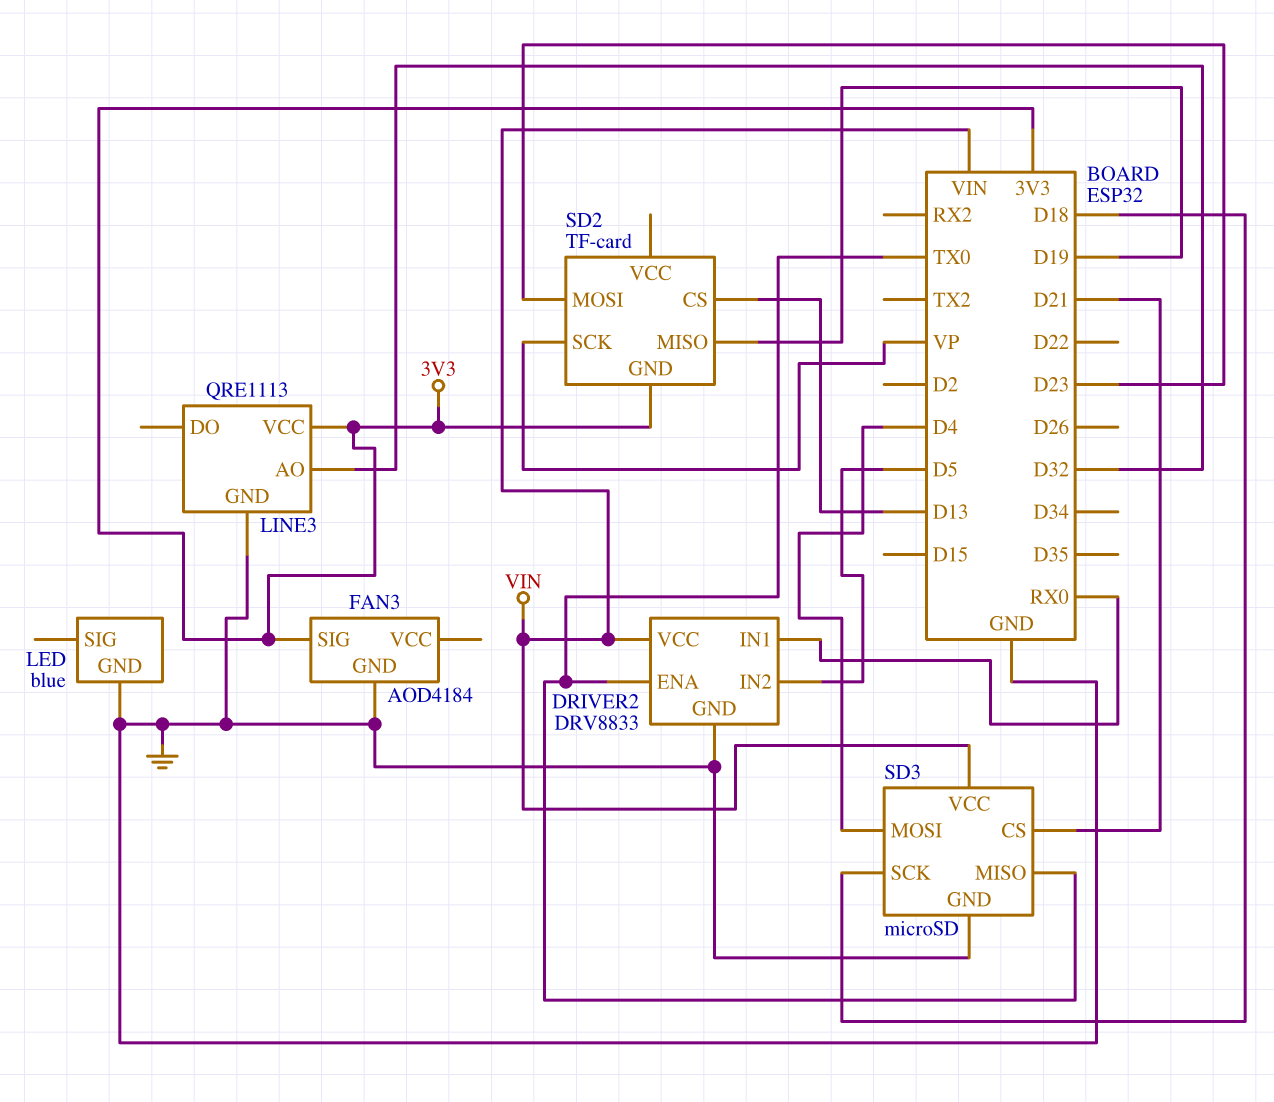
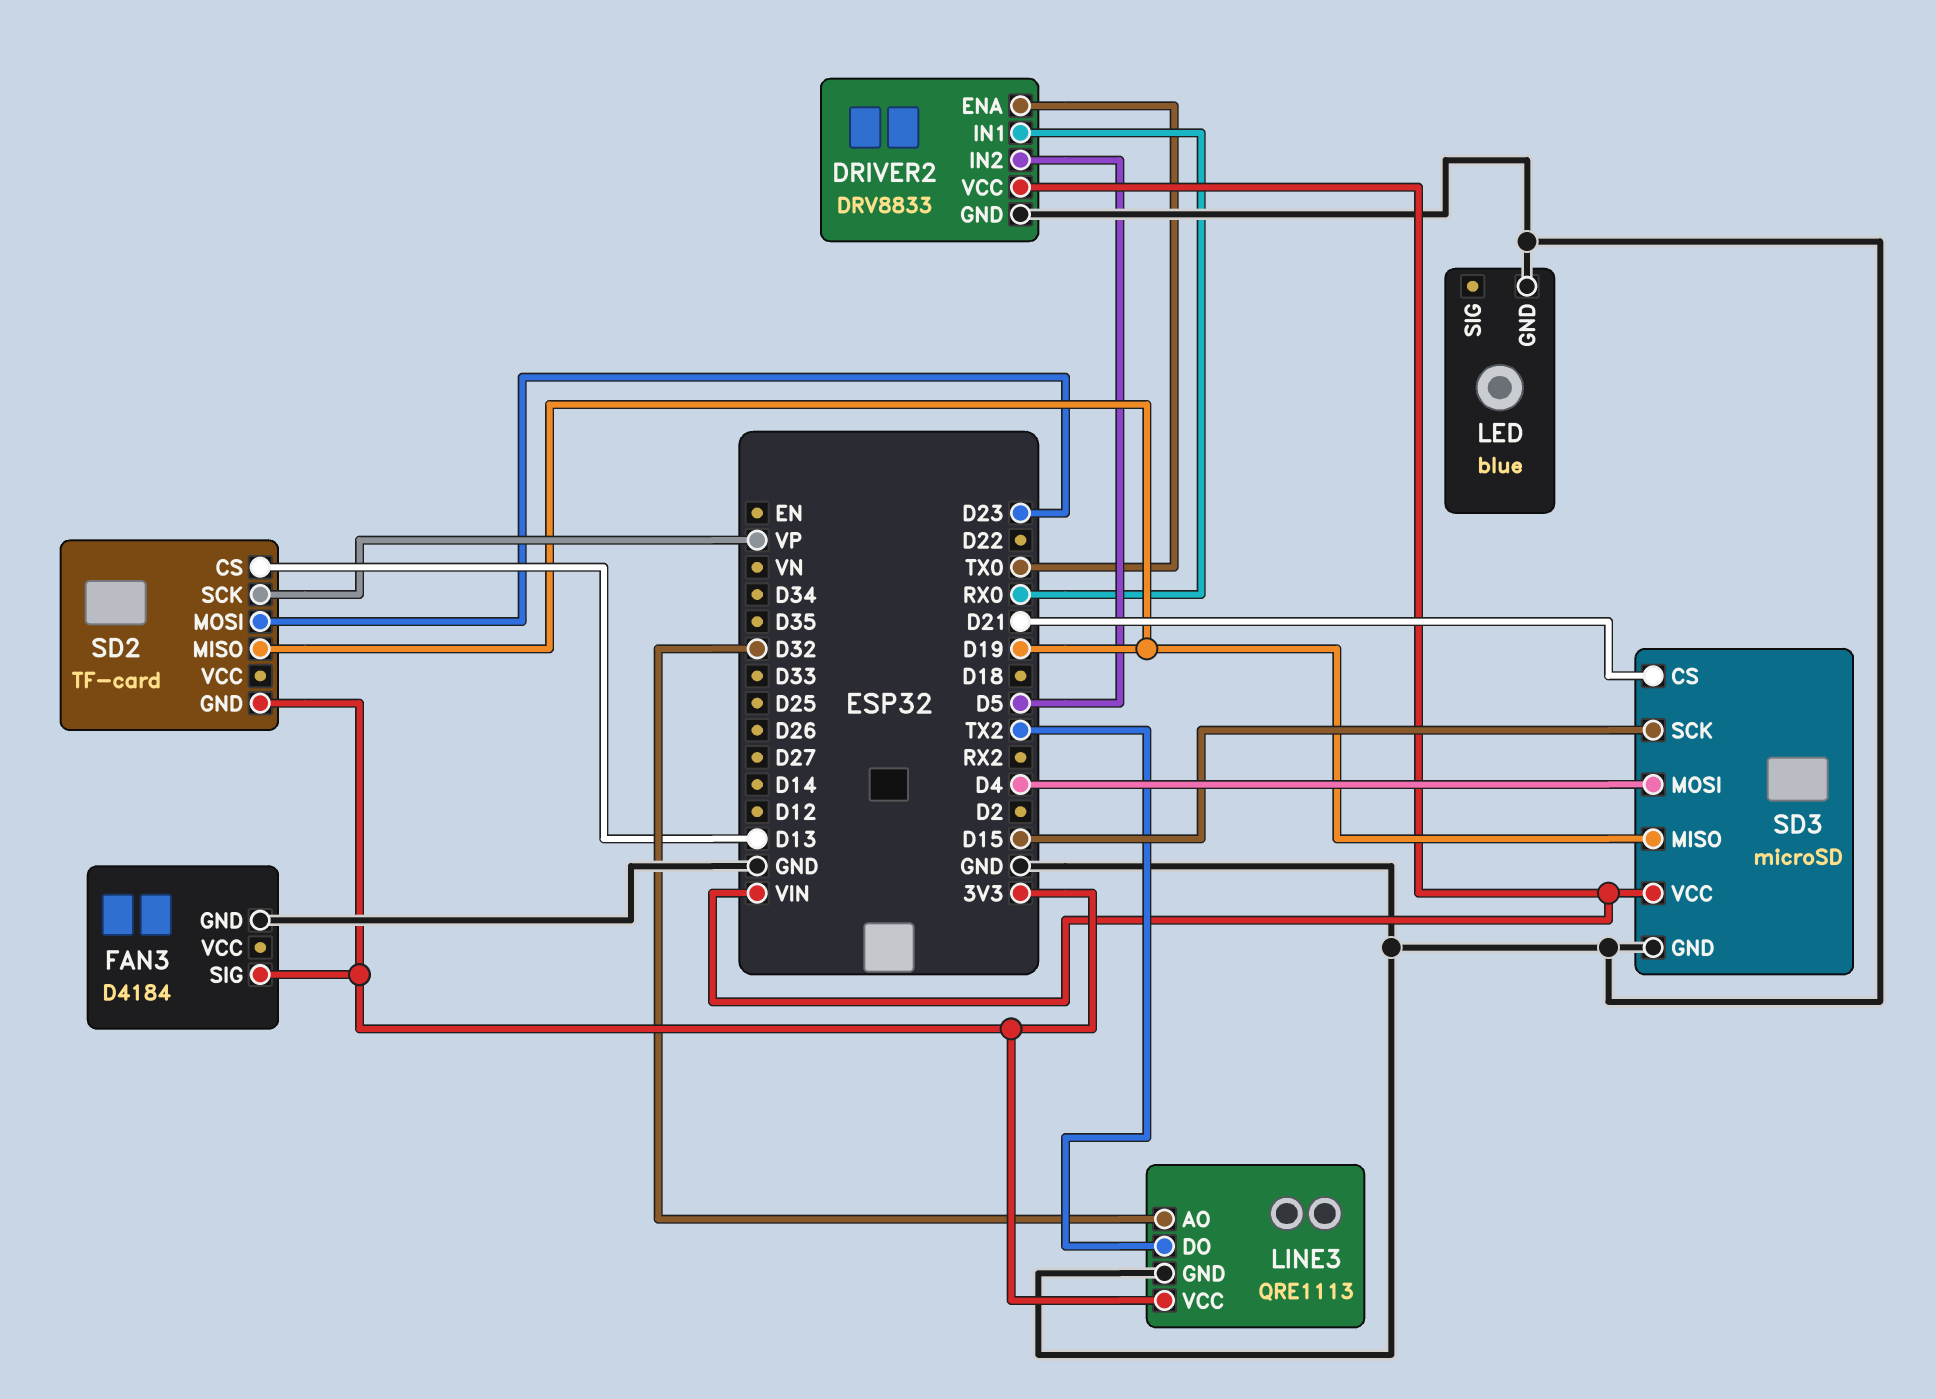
FAN3: AOD4184 -> D4184
LINE3 pin DO: none -> TX2
SD3 pin MISO: TX0 -> D19
SD3 pin SCK: D18 -> D15

